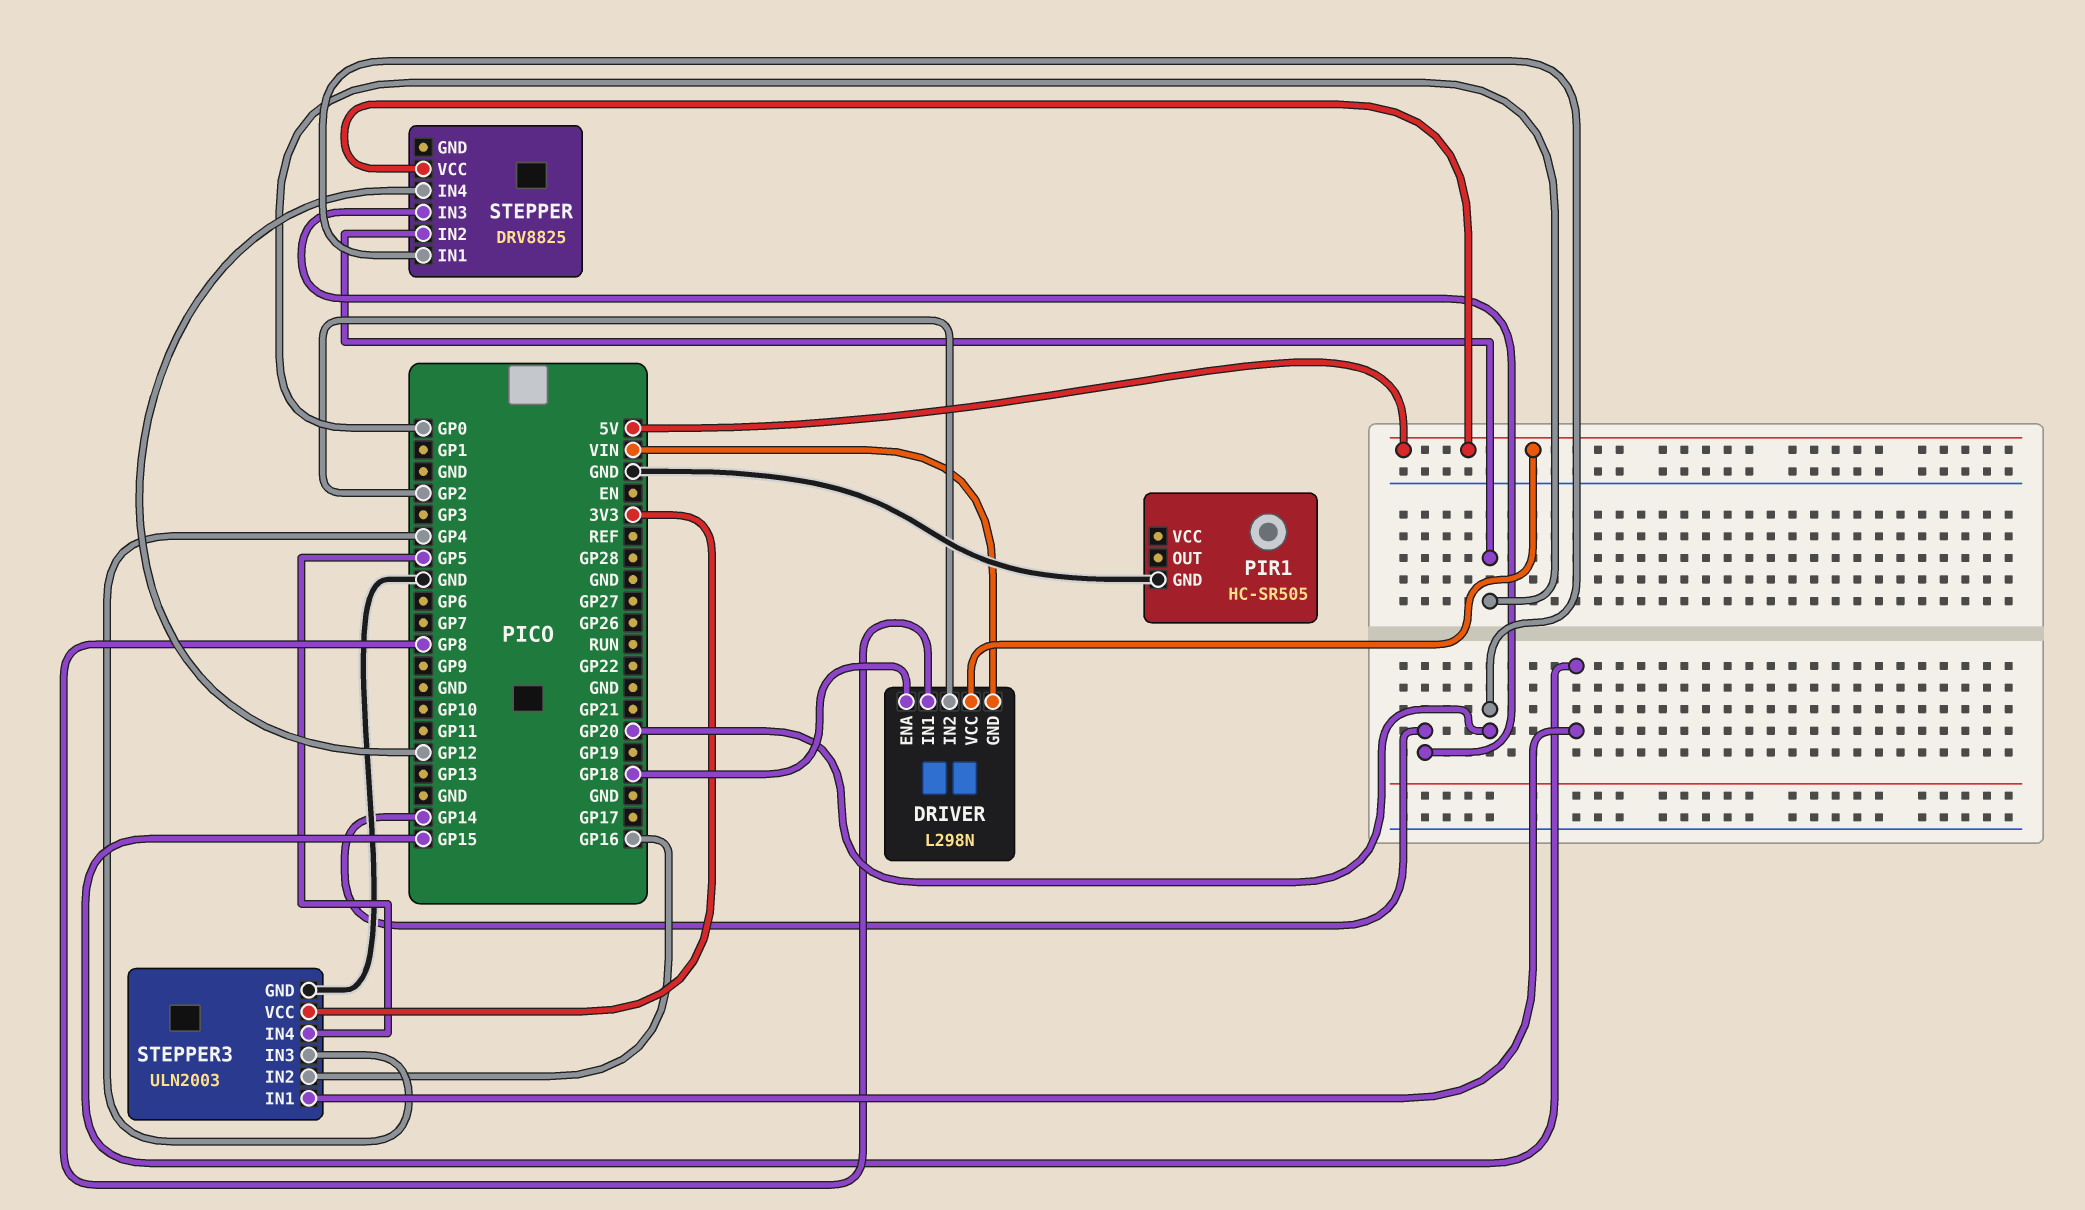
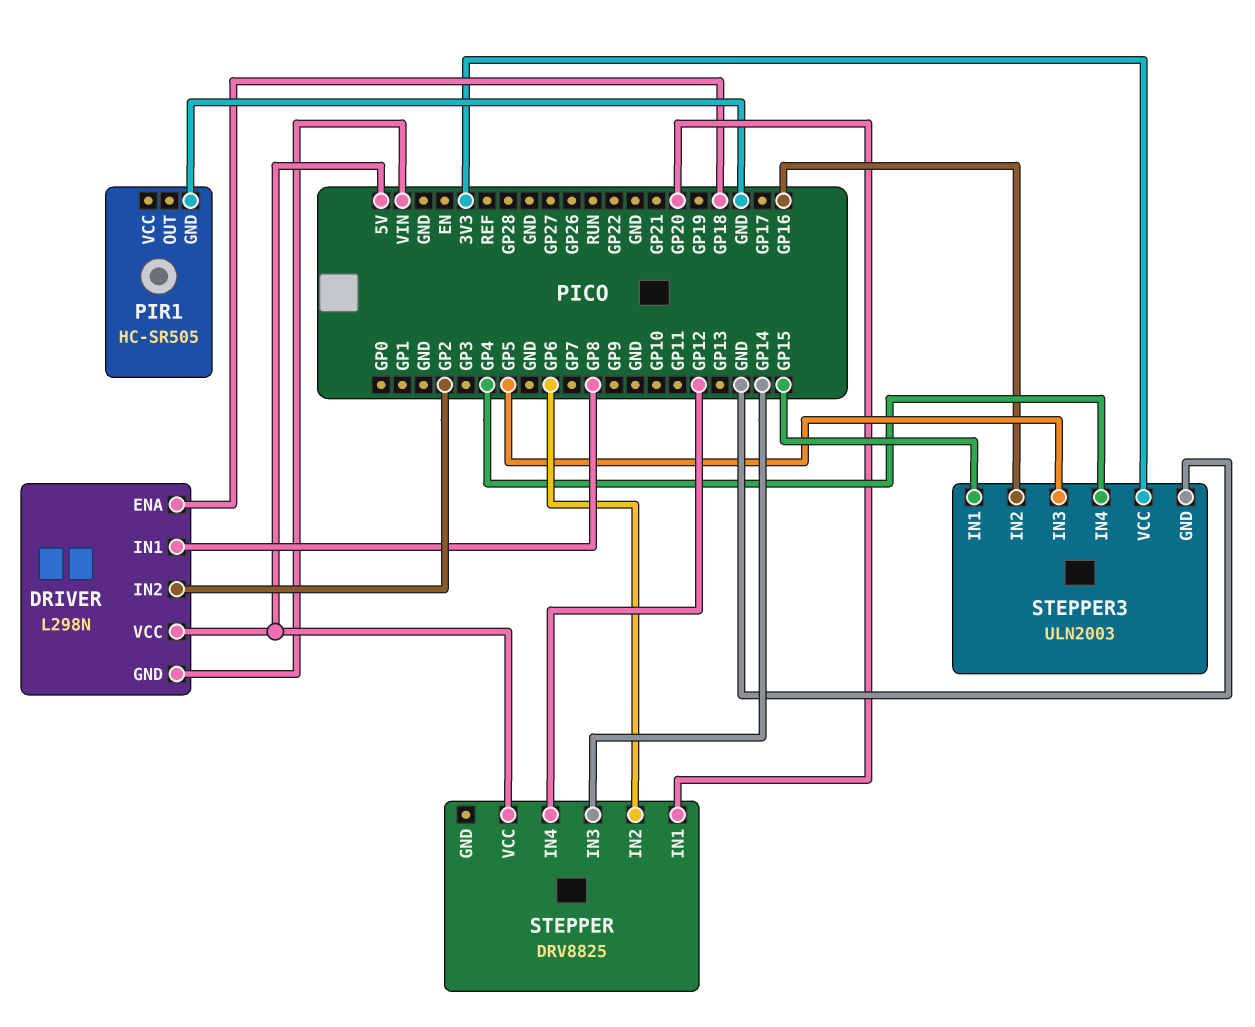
STEPPER pin IN2: GP0 -> GP6
STEPPER3 pin IN3: GP4 -> GP5
STEPPER3 pin IN4: GP5 -> GP4

